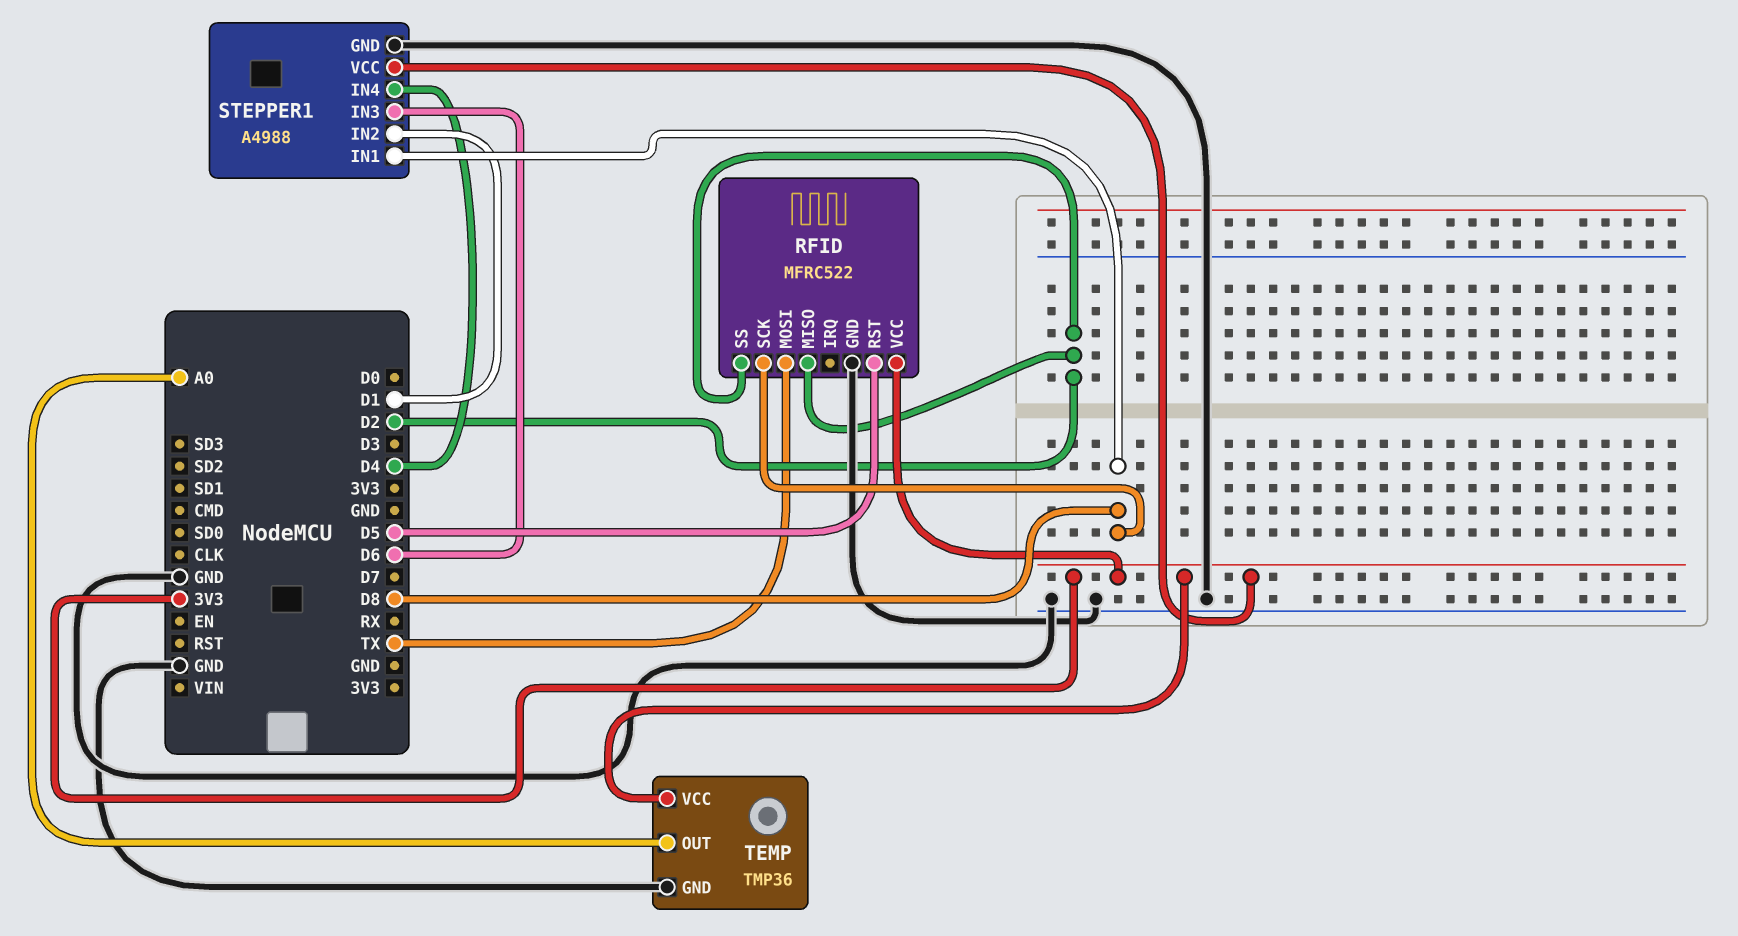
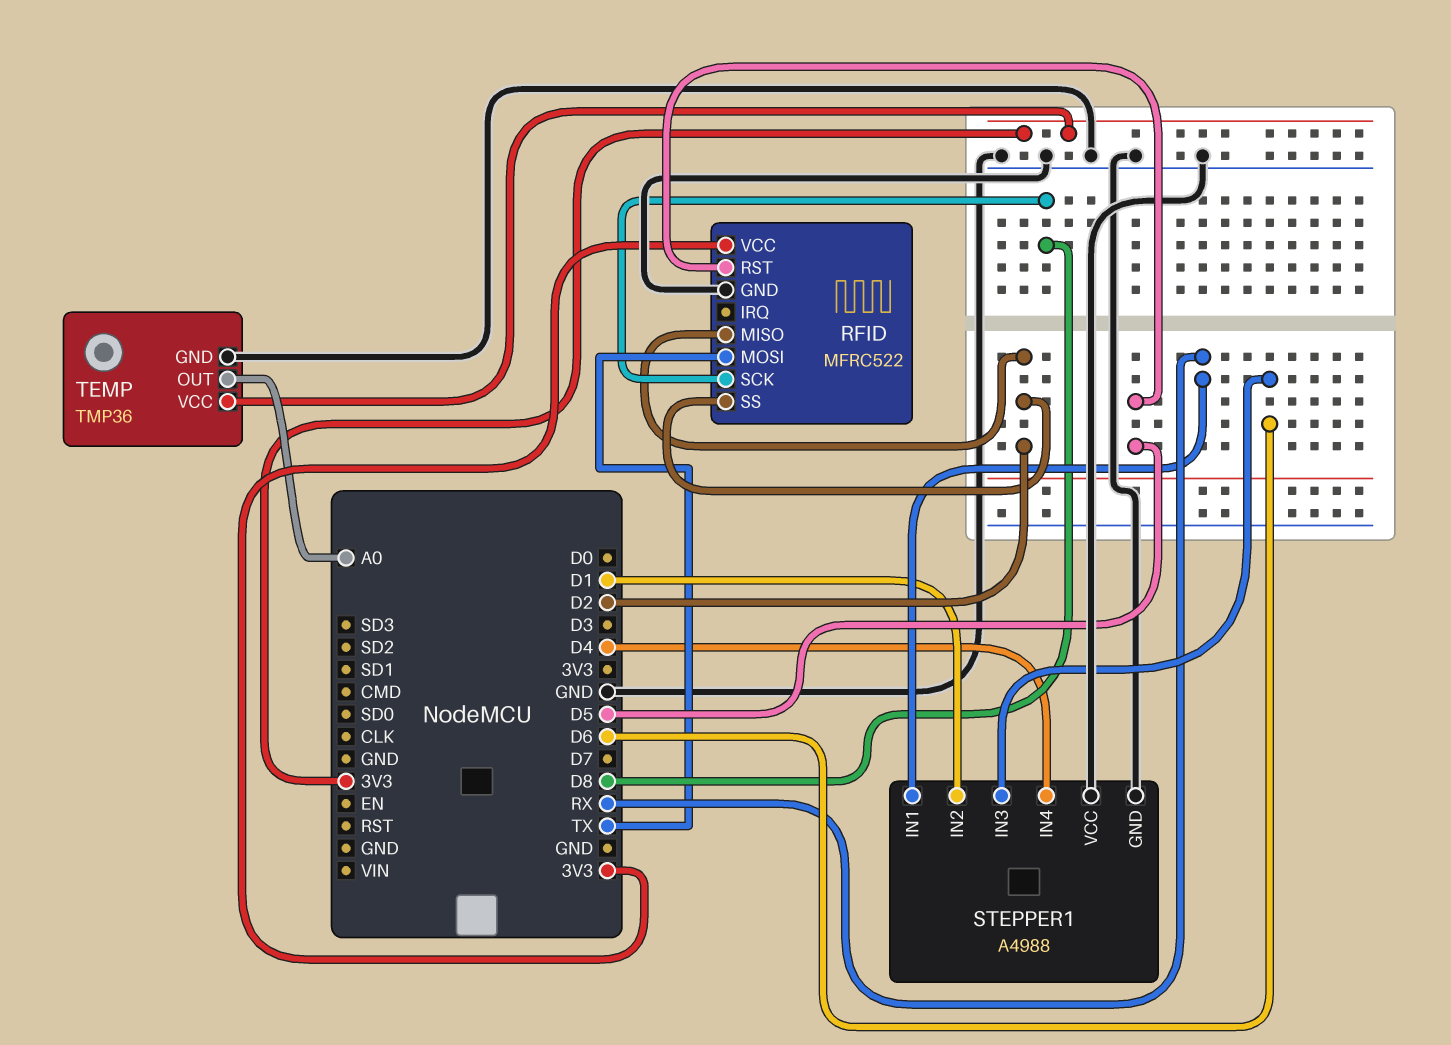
STEPPER1 pin IN1: D8 -> RX
STEPPER1 pin VCC: 3V3 -> GND

